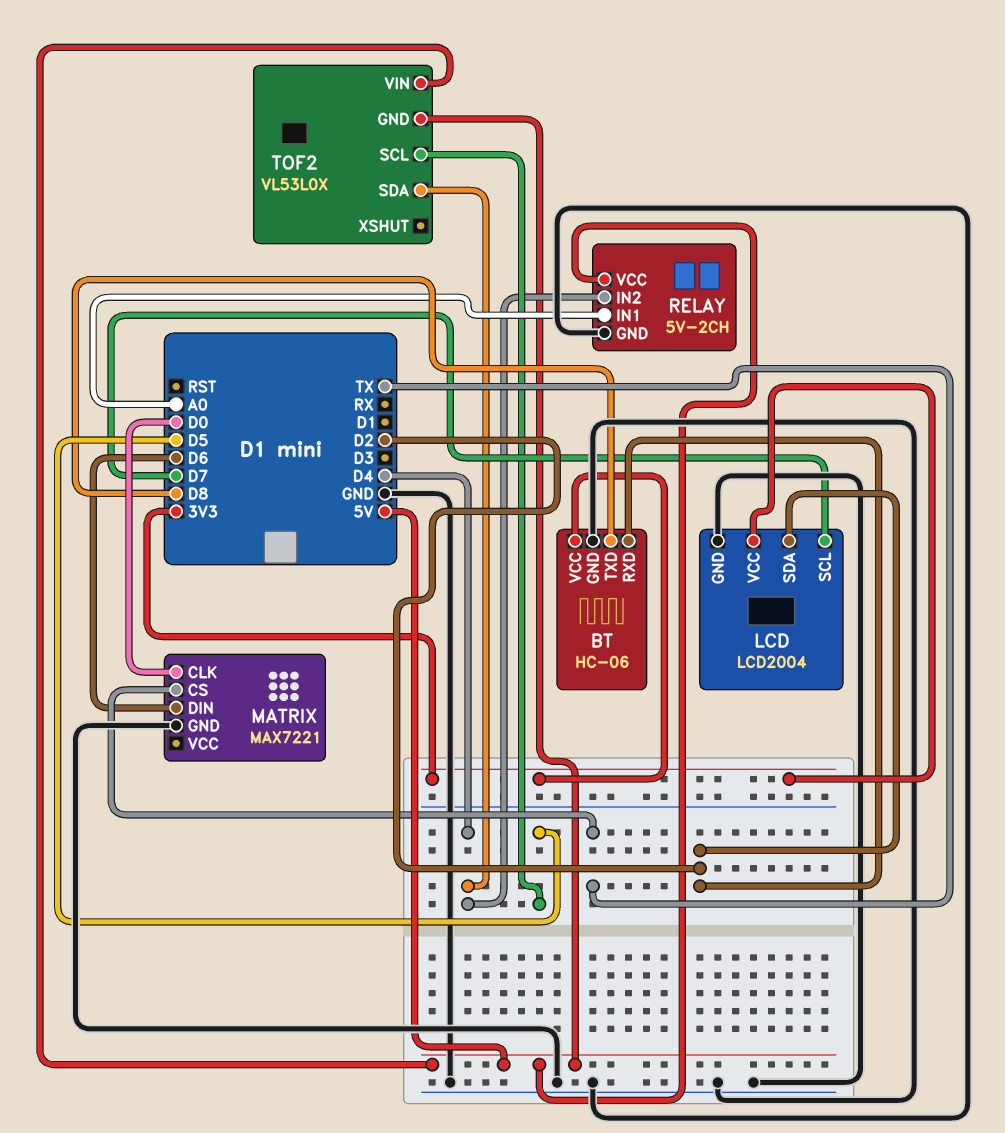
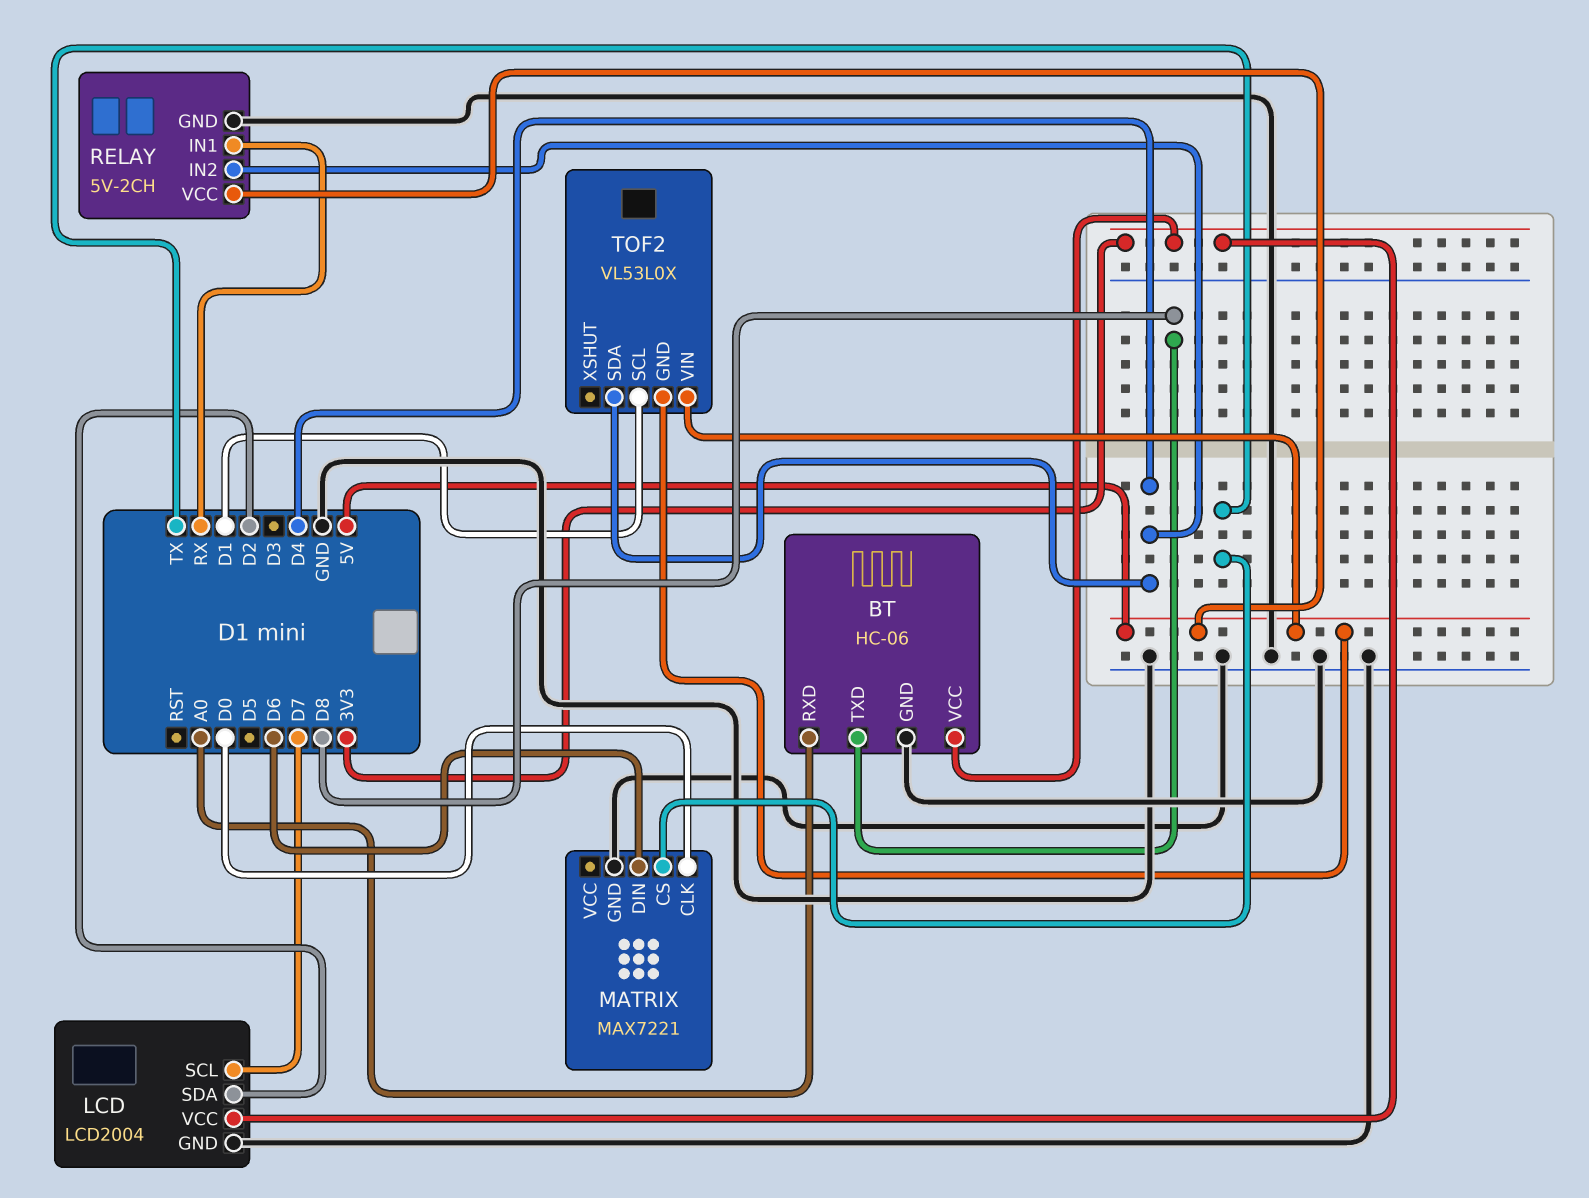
BT pin RXD: D2 -> A0
RELAY pin IN1: A0 -> RX
TOF2 pin SCL: D5 -> D1

